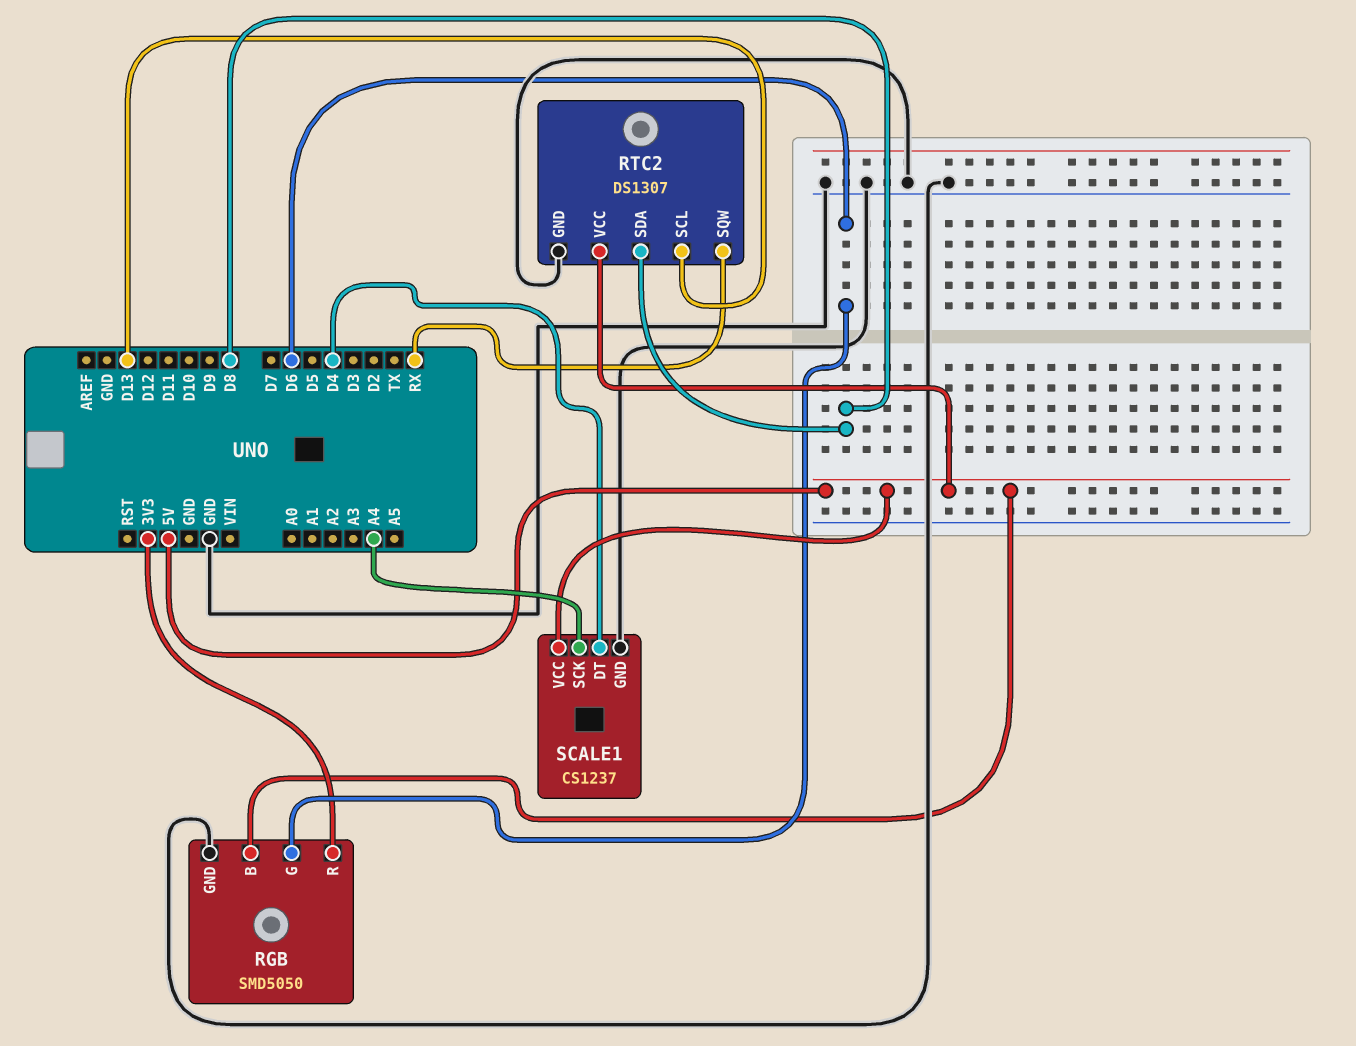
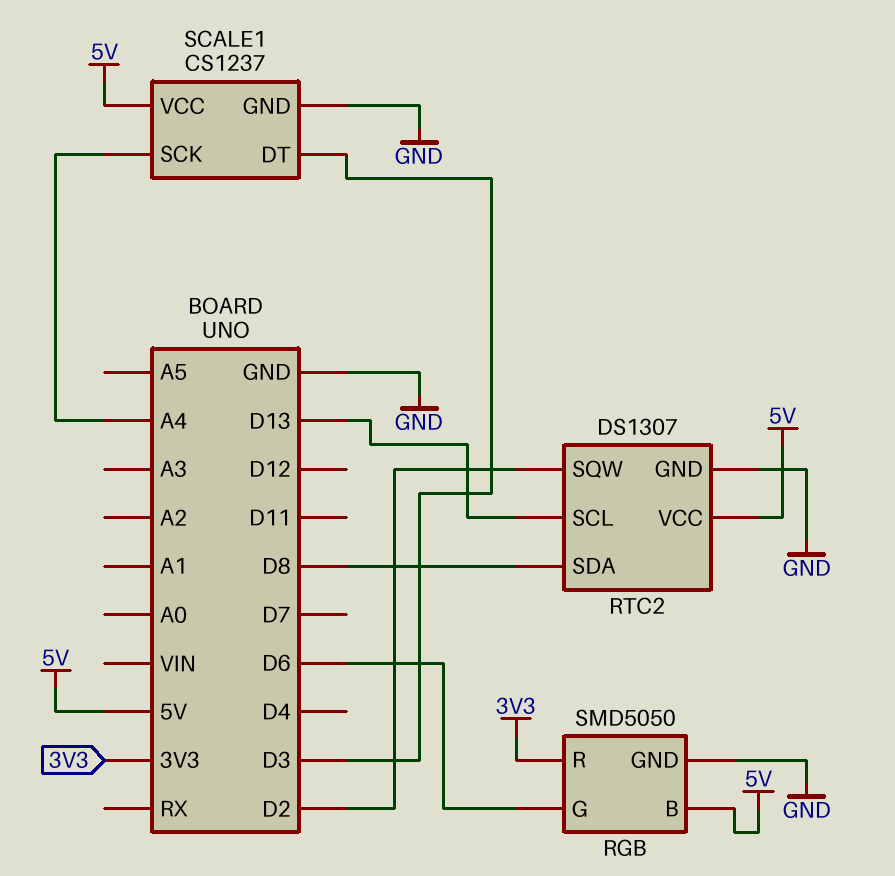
RTC2 pin SQW: RX -> D2
SCALE1 pin DT: D4 -> D3

